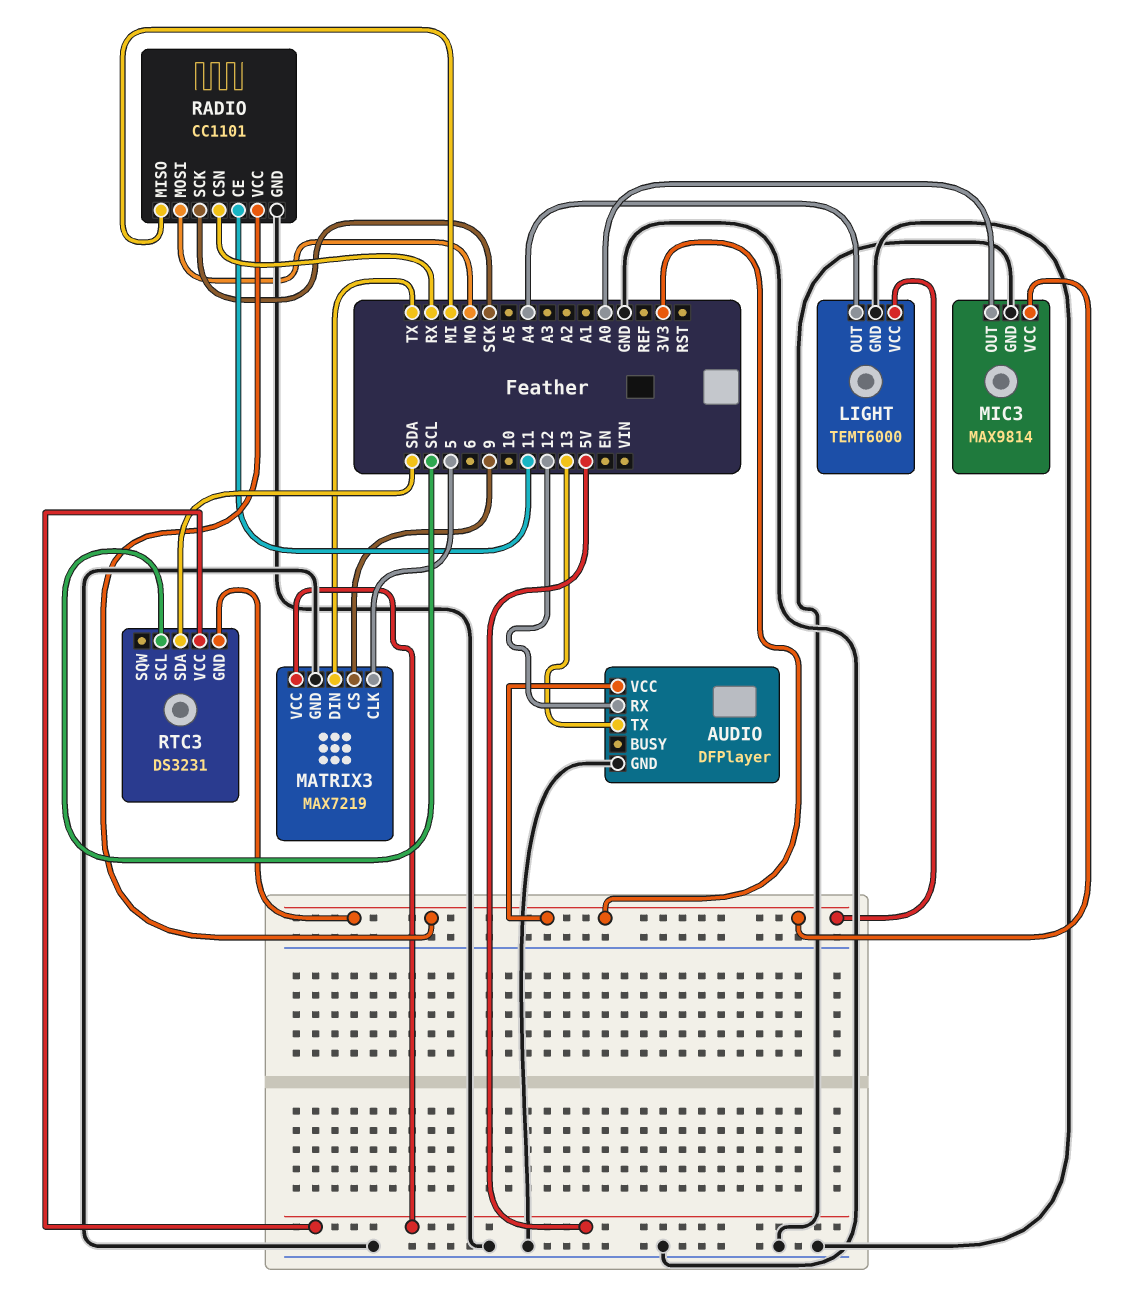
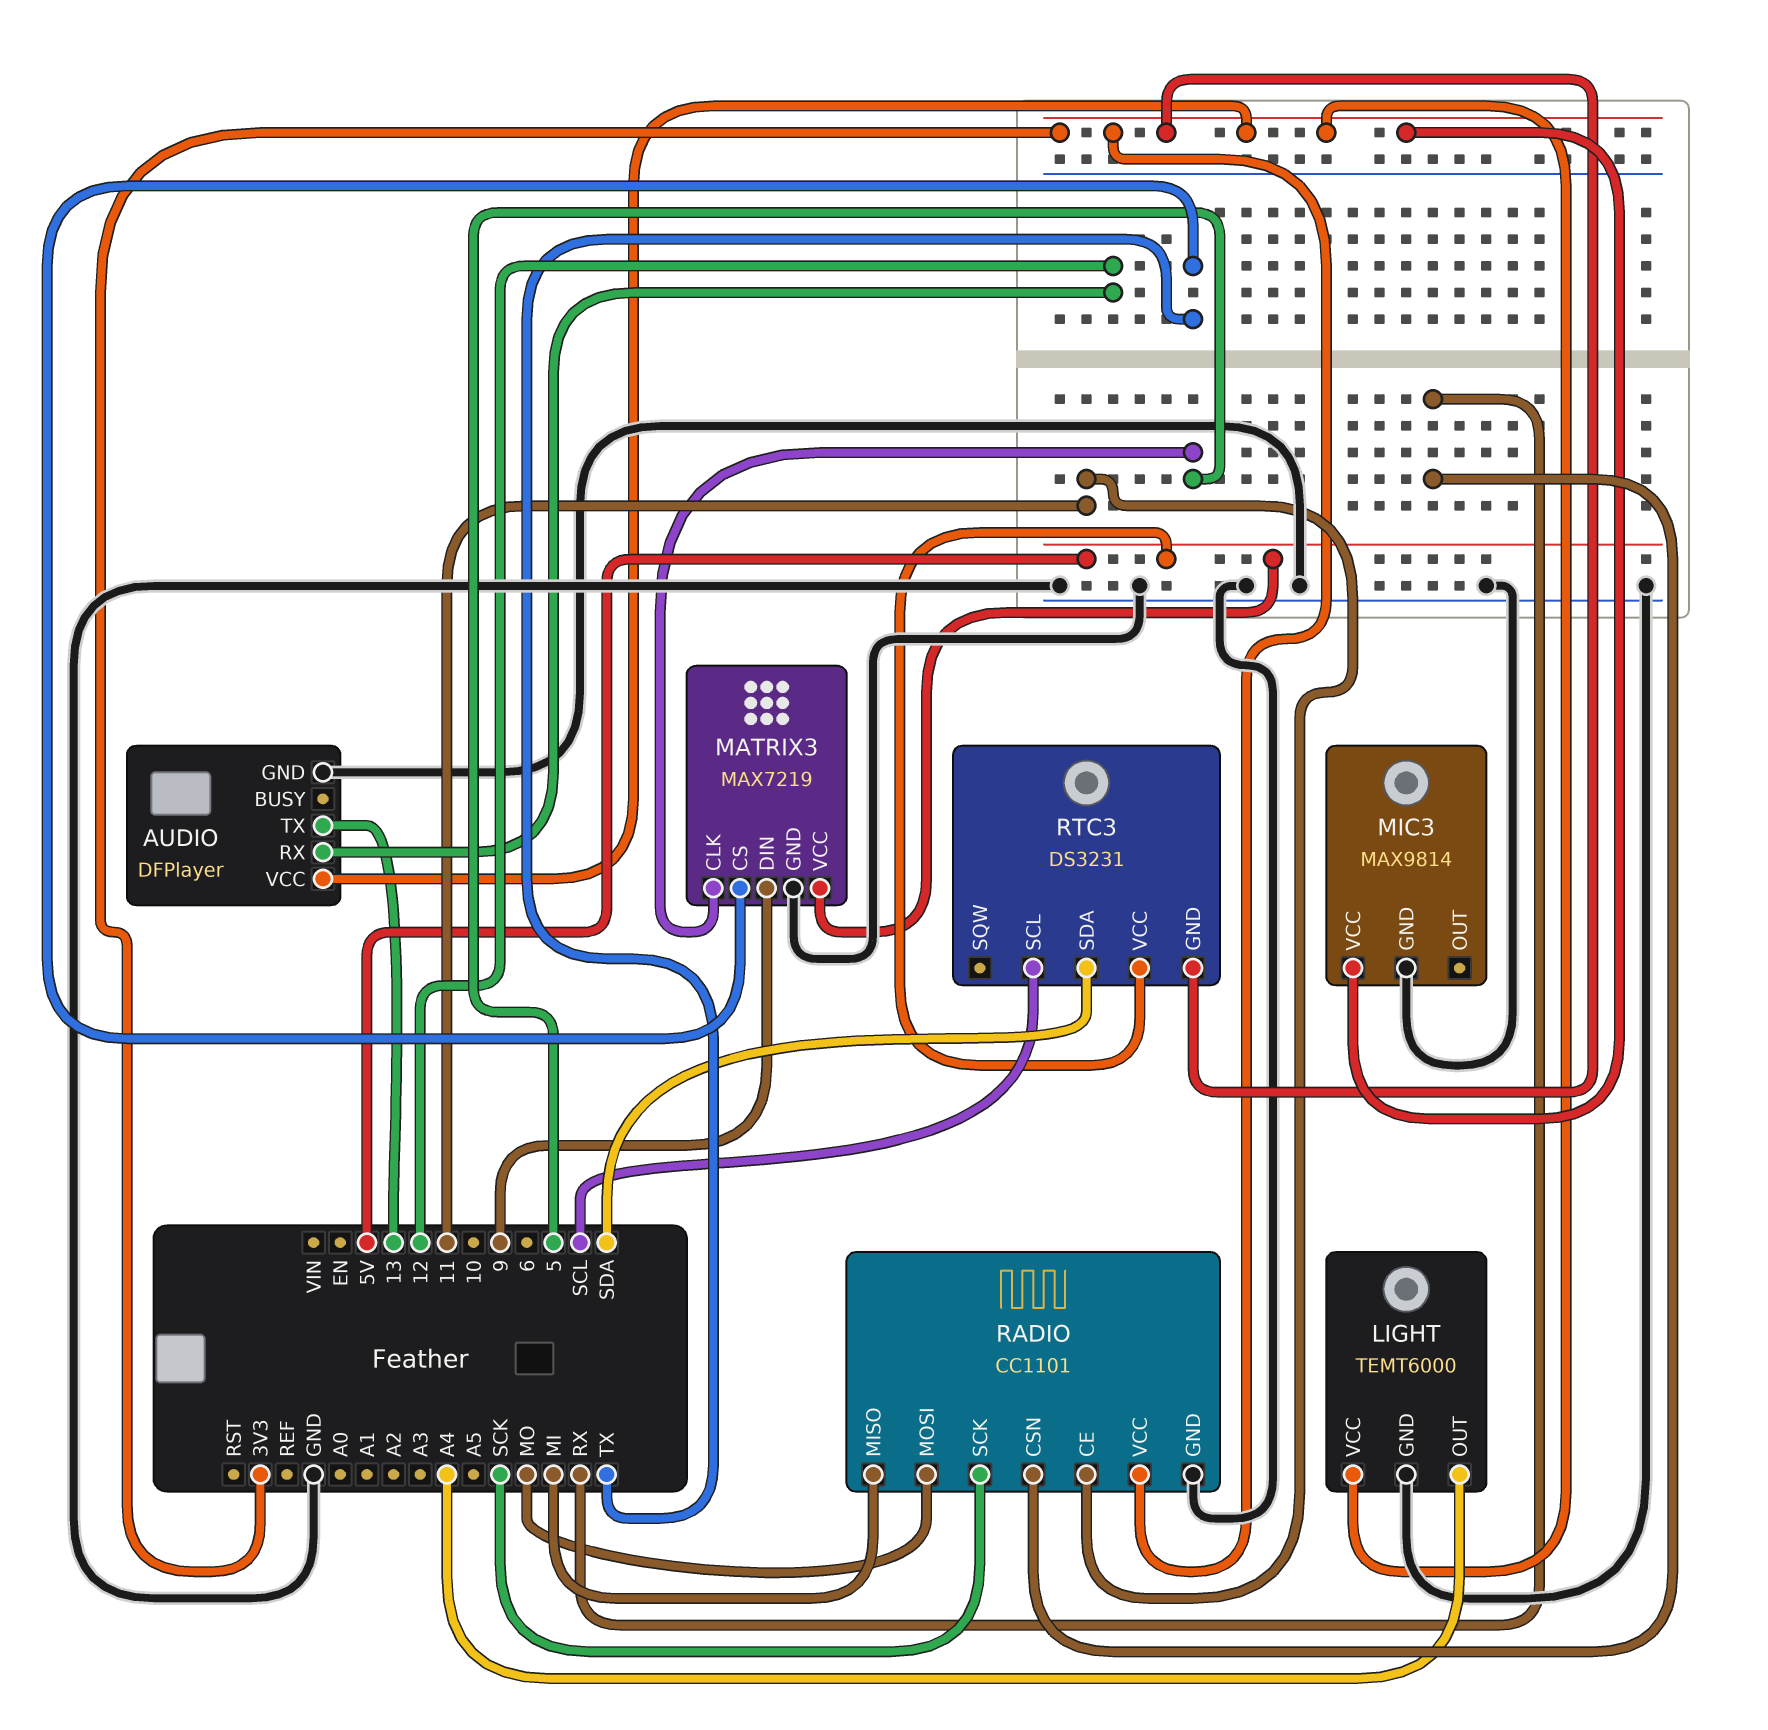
MATRIX3 pin CS: 9 -> TX
MATRIX3 pin DIN: TX -> 9
MIC3 pin OUT: A0 -> none

